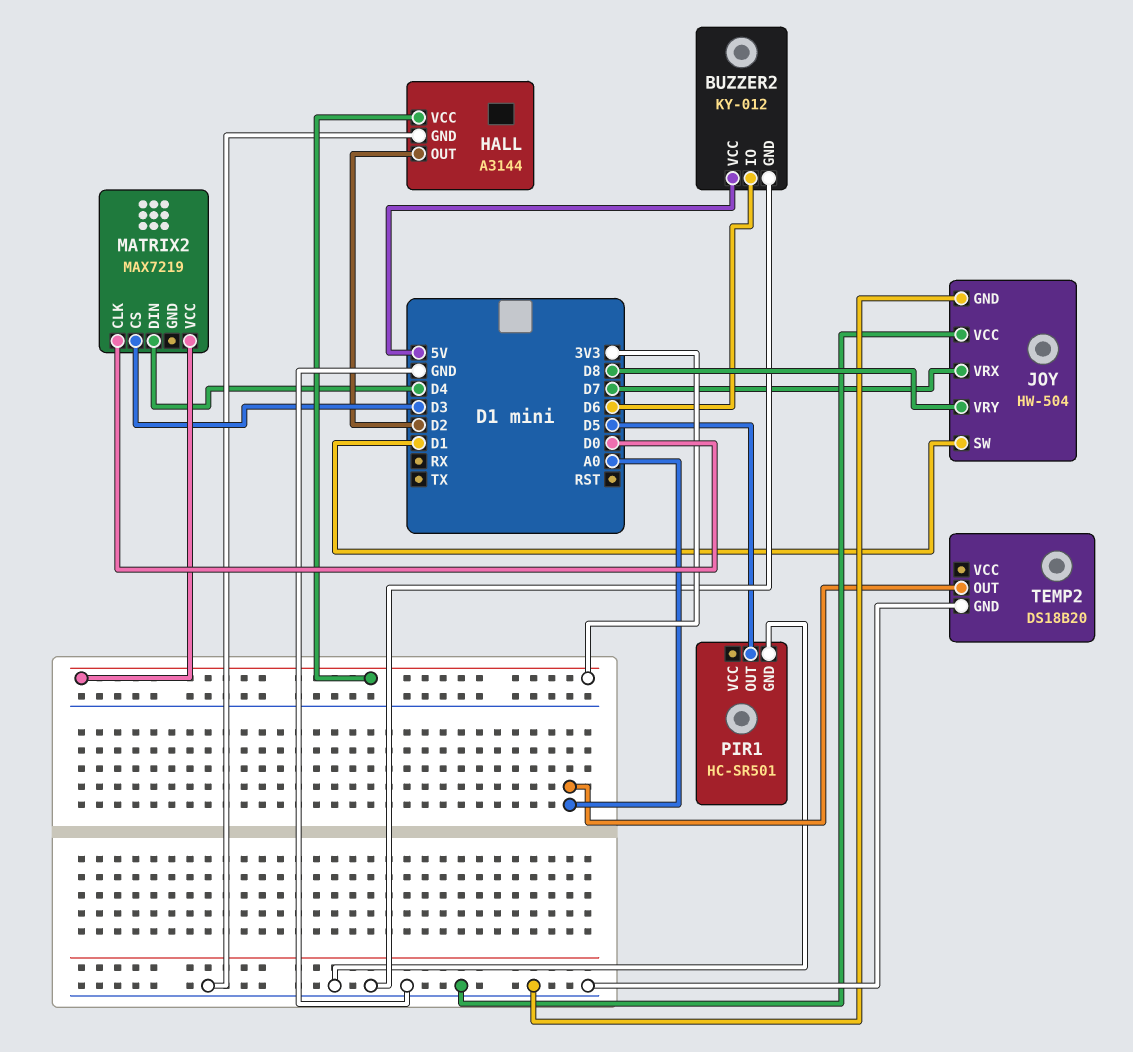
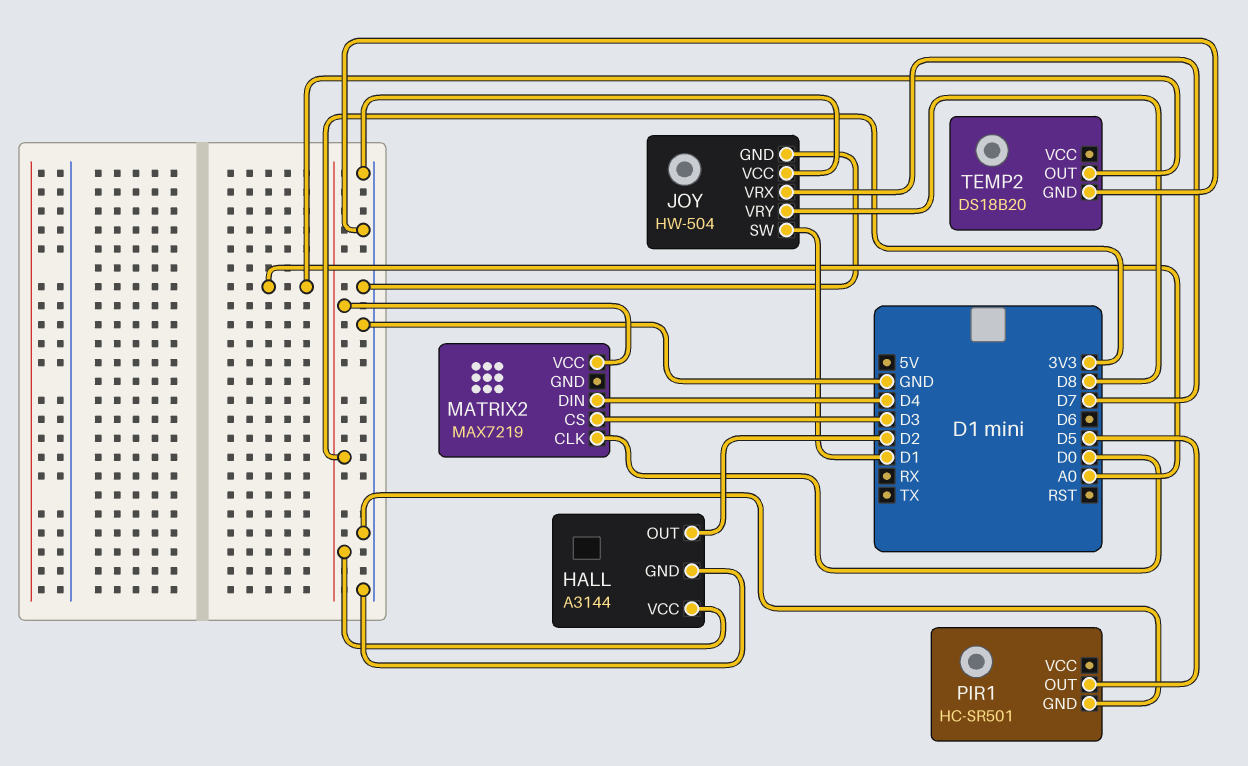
BUZZER2: KY-012 -> none
BUZZER2 pin GND: GND -> none
BUZZER2 pin IO: D6 -> none
BUZZER2 pin VCC: 5V -> none

